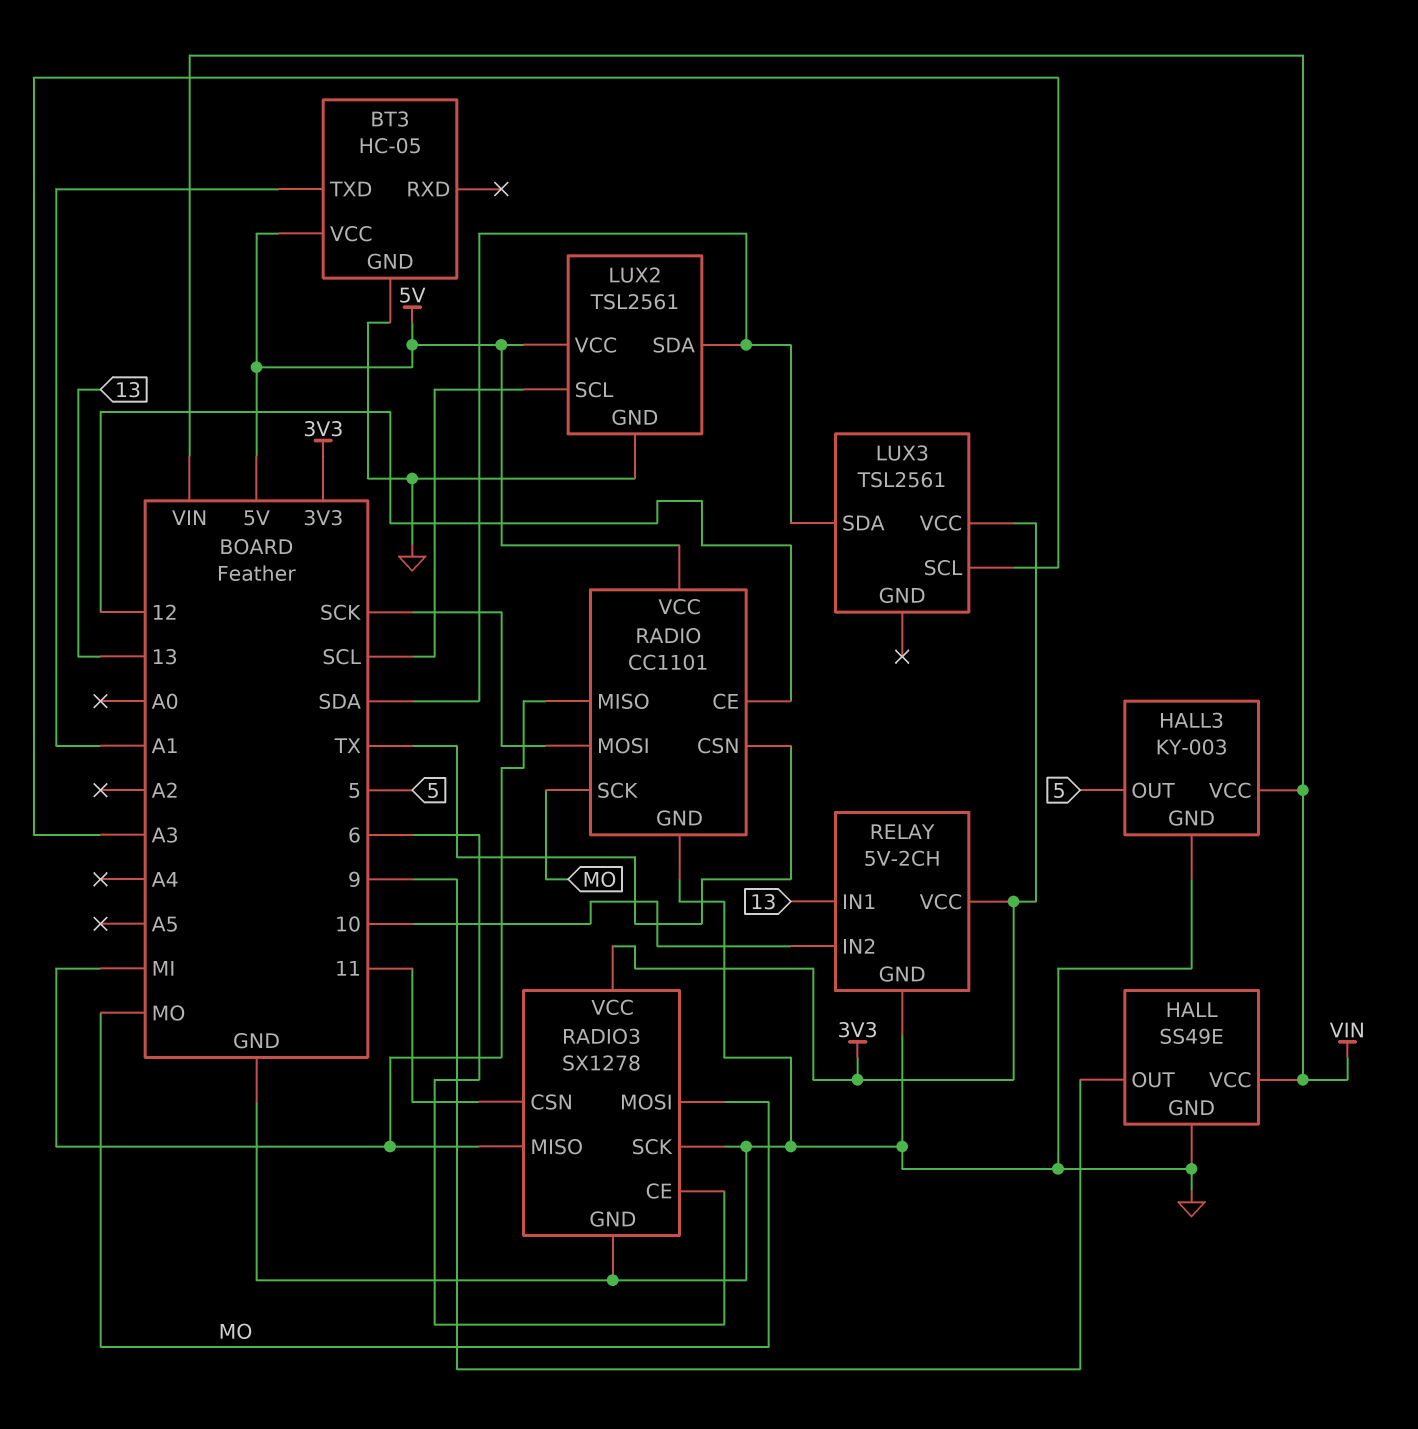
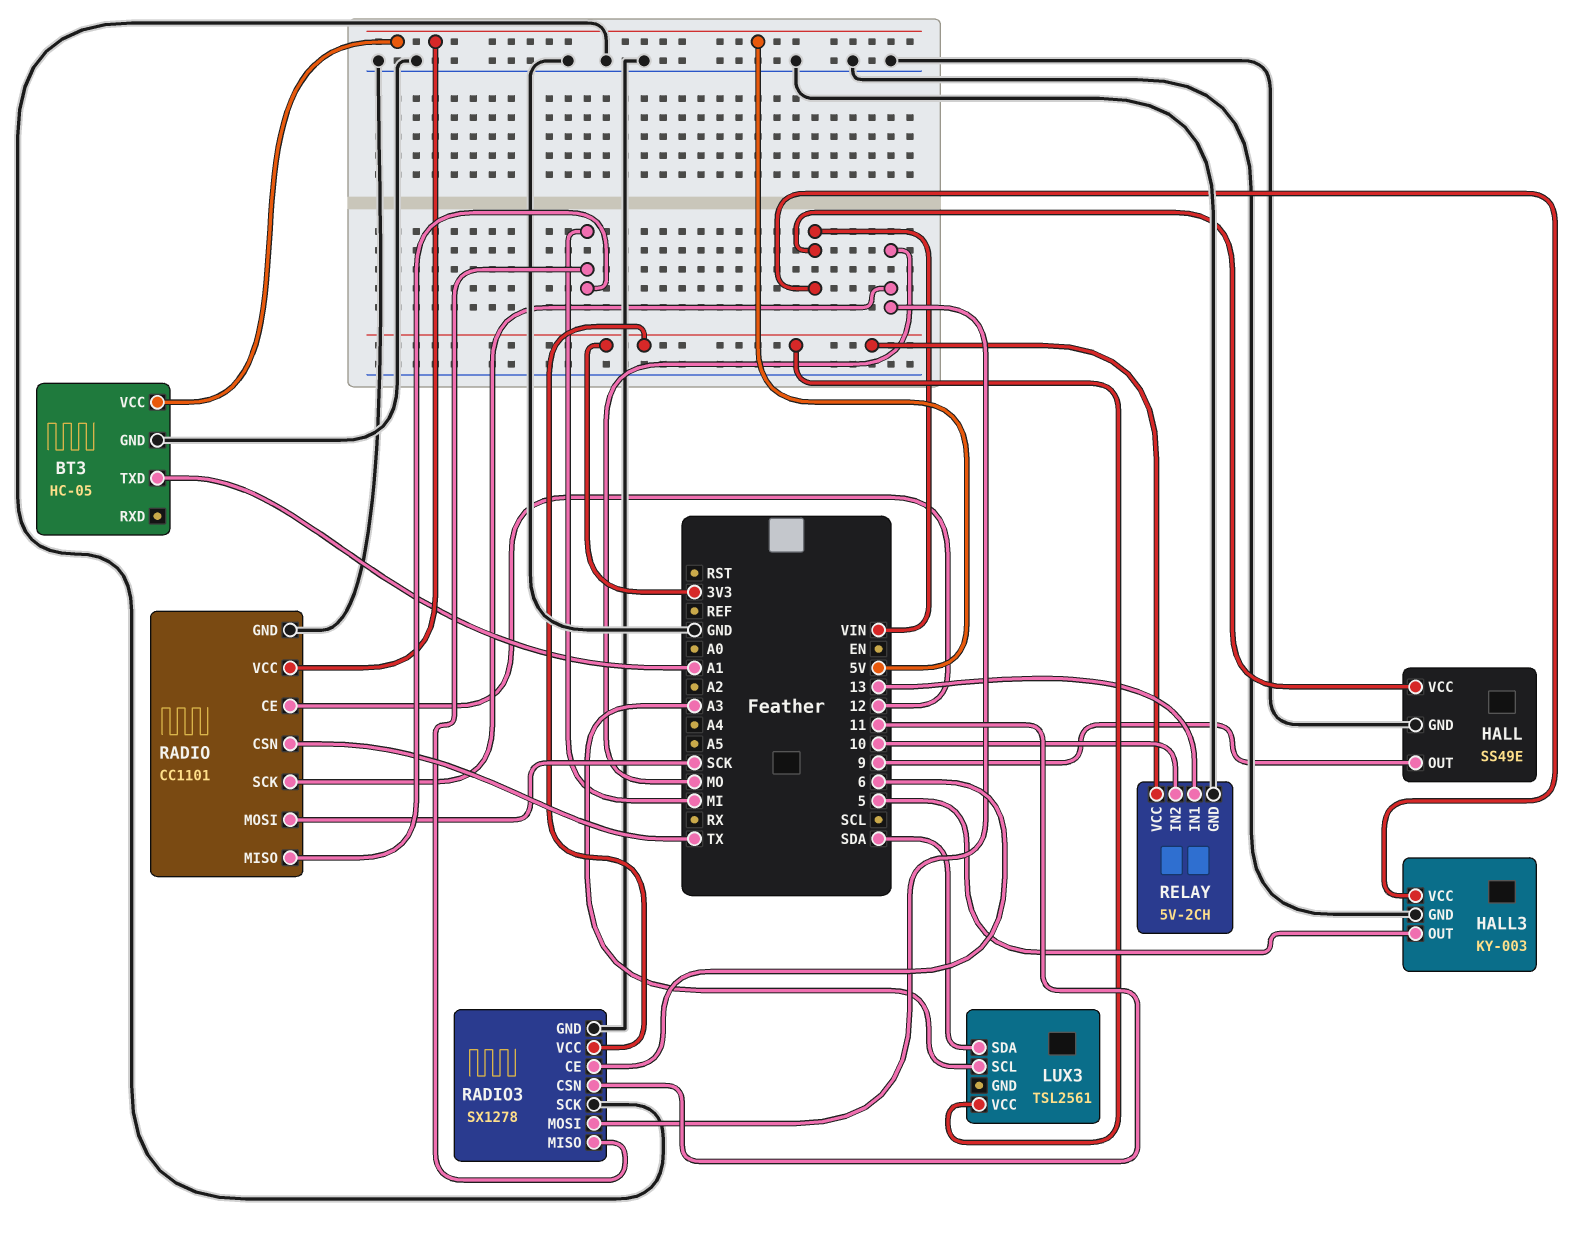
LUX2: TSL2561 -> none
LUX2 pin GND: GND -> none
LUX2 pin SCL: SCL -> none
LUX2 pin SDA: SDA -> none
LUX2 pin VCC: 5V -> none

